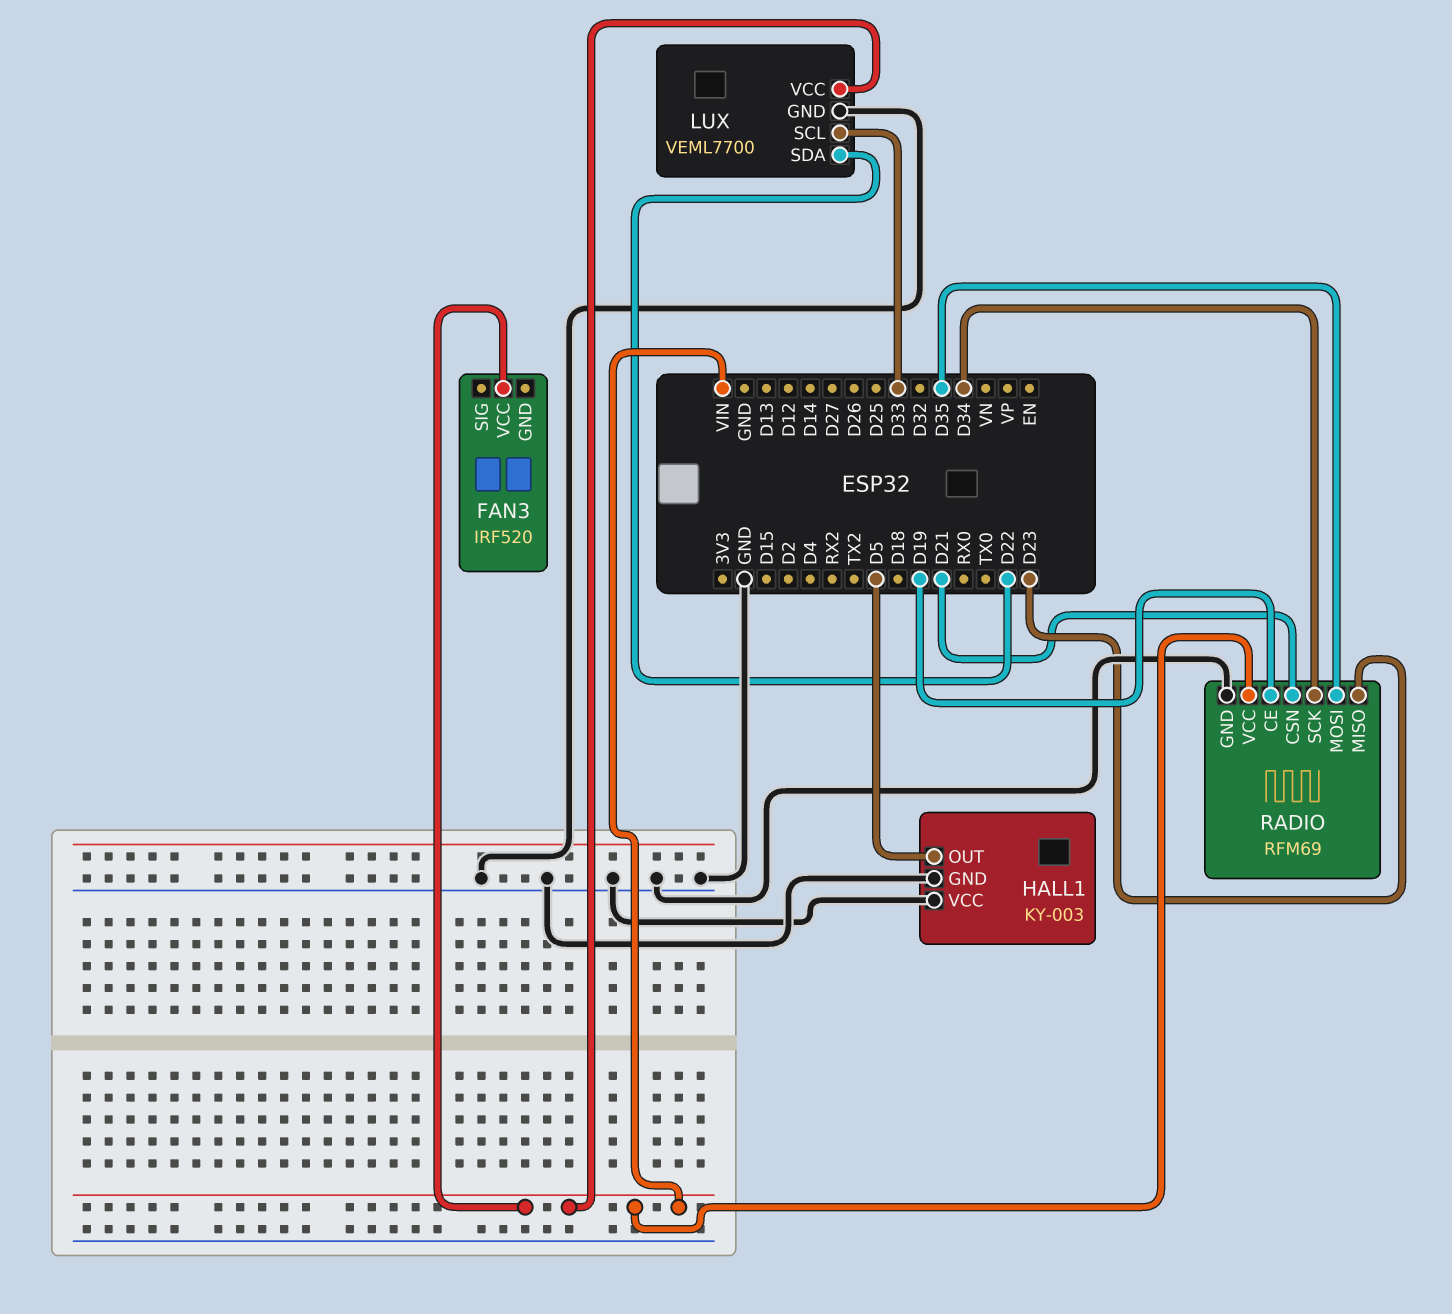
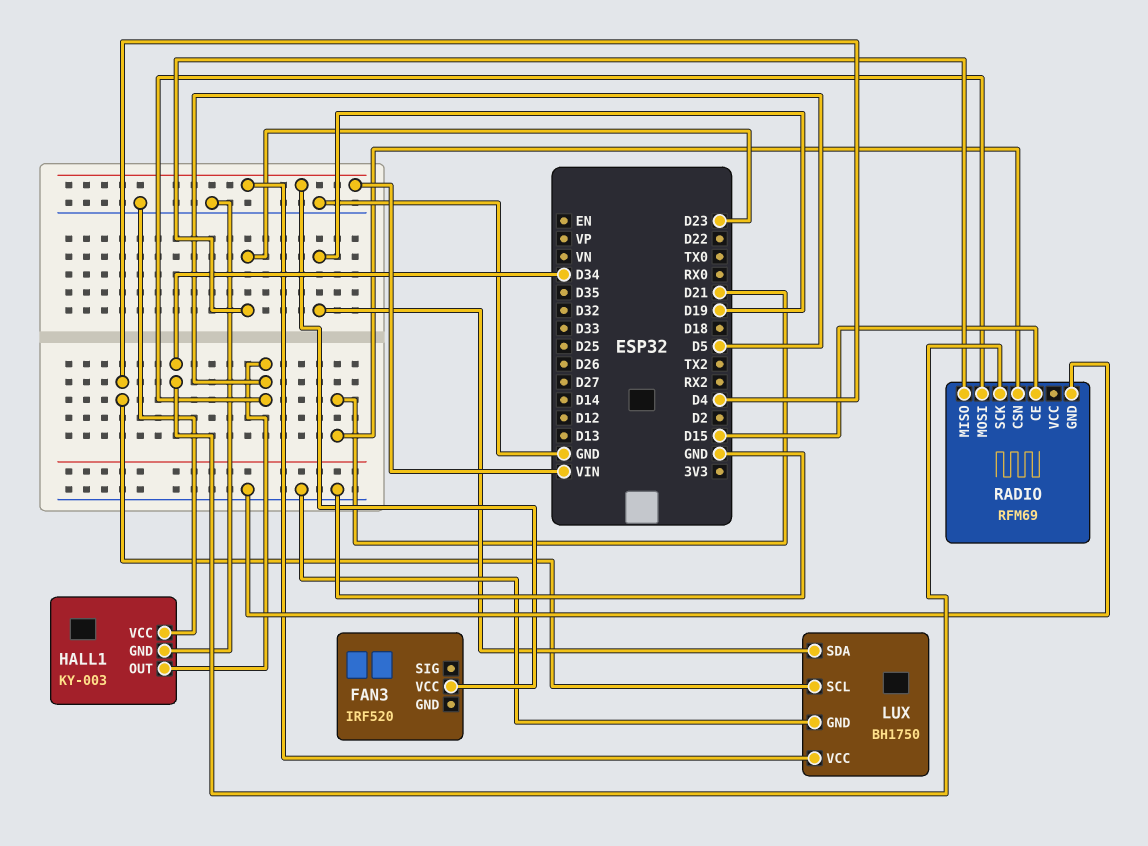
LUX: VEML7700 -> BH1750
LUX pin SCL: D33 -> D4
LUX pin SDA: D22 -> D19
RADIO pin CE: D19 -> D15
RADIO pin MOSI: D35 -> D5
RADIO pin VCC: VIN -> none

